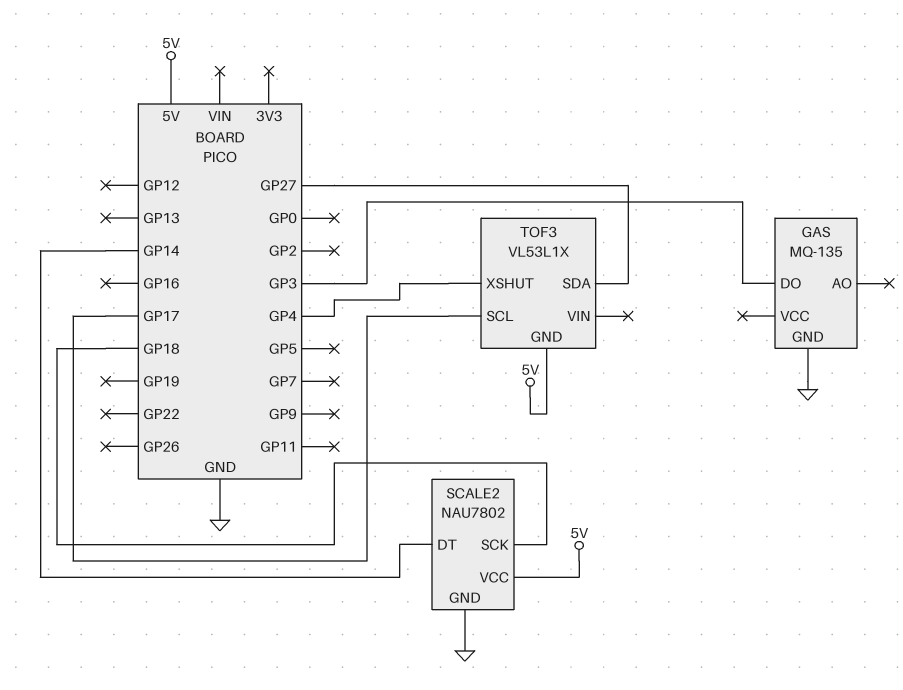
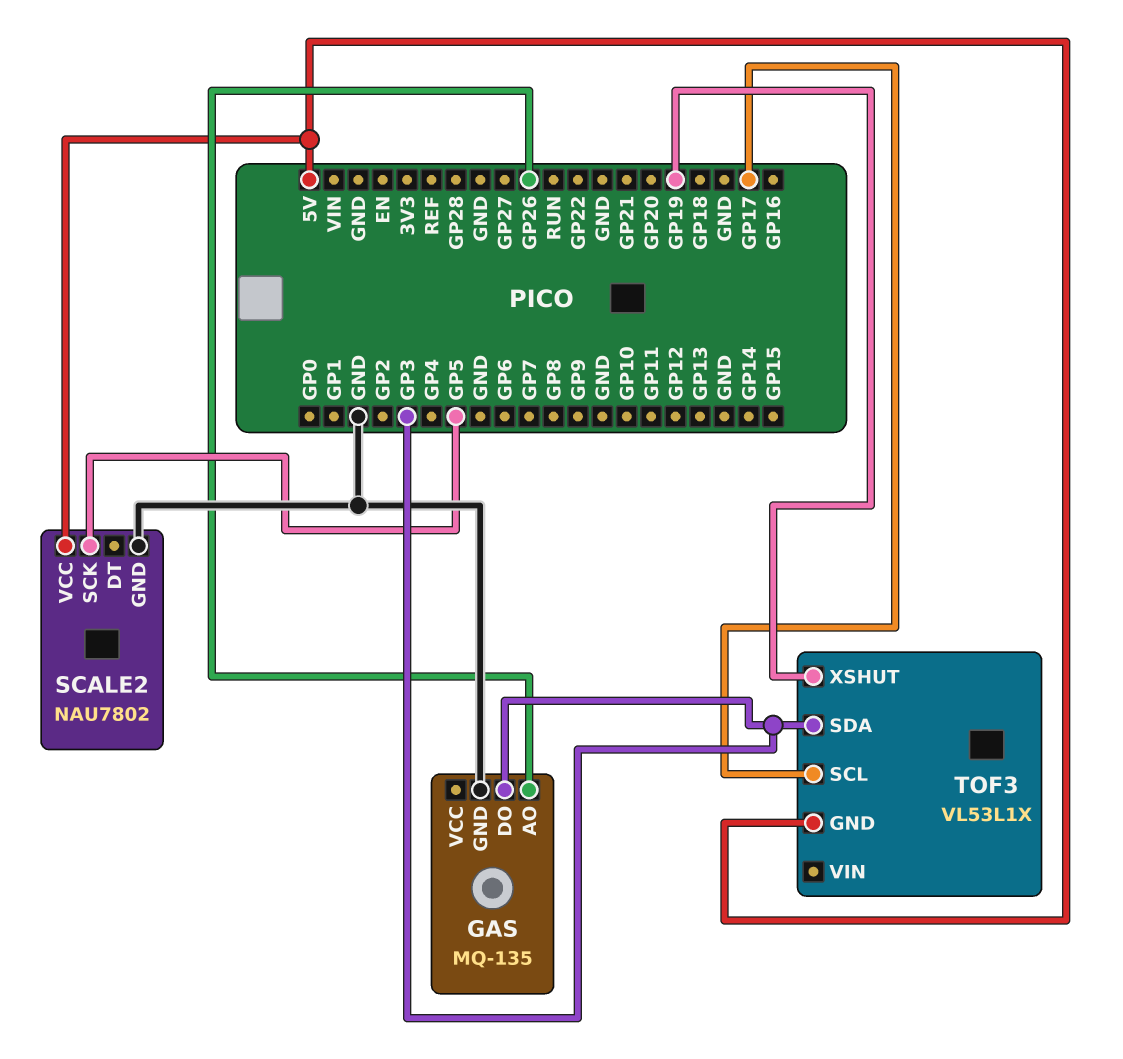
GAS pin AO: none -> GP26
SCALE2 pin DT: GP14 -> none
SCALE2 pin SCK: GP18 -> GP5
TOF3 pin SDA: GP27 -> GP3
TOF3 pin XSHUT: GP4 -> GP19

